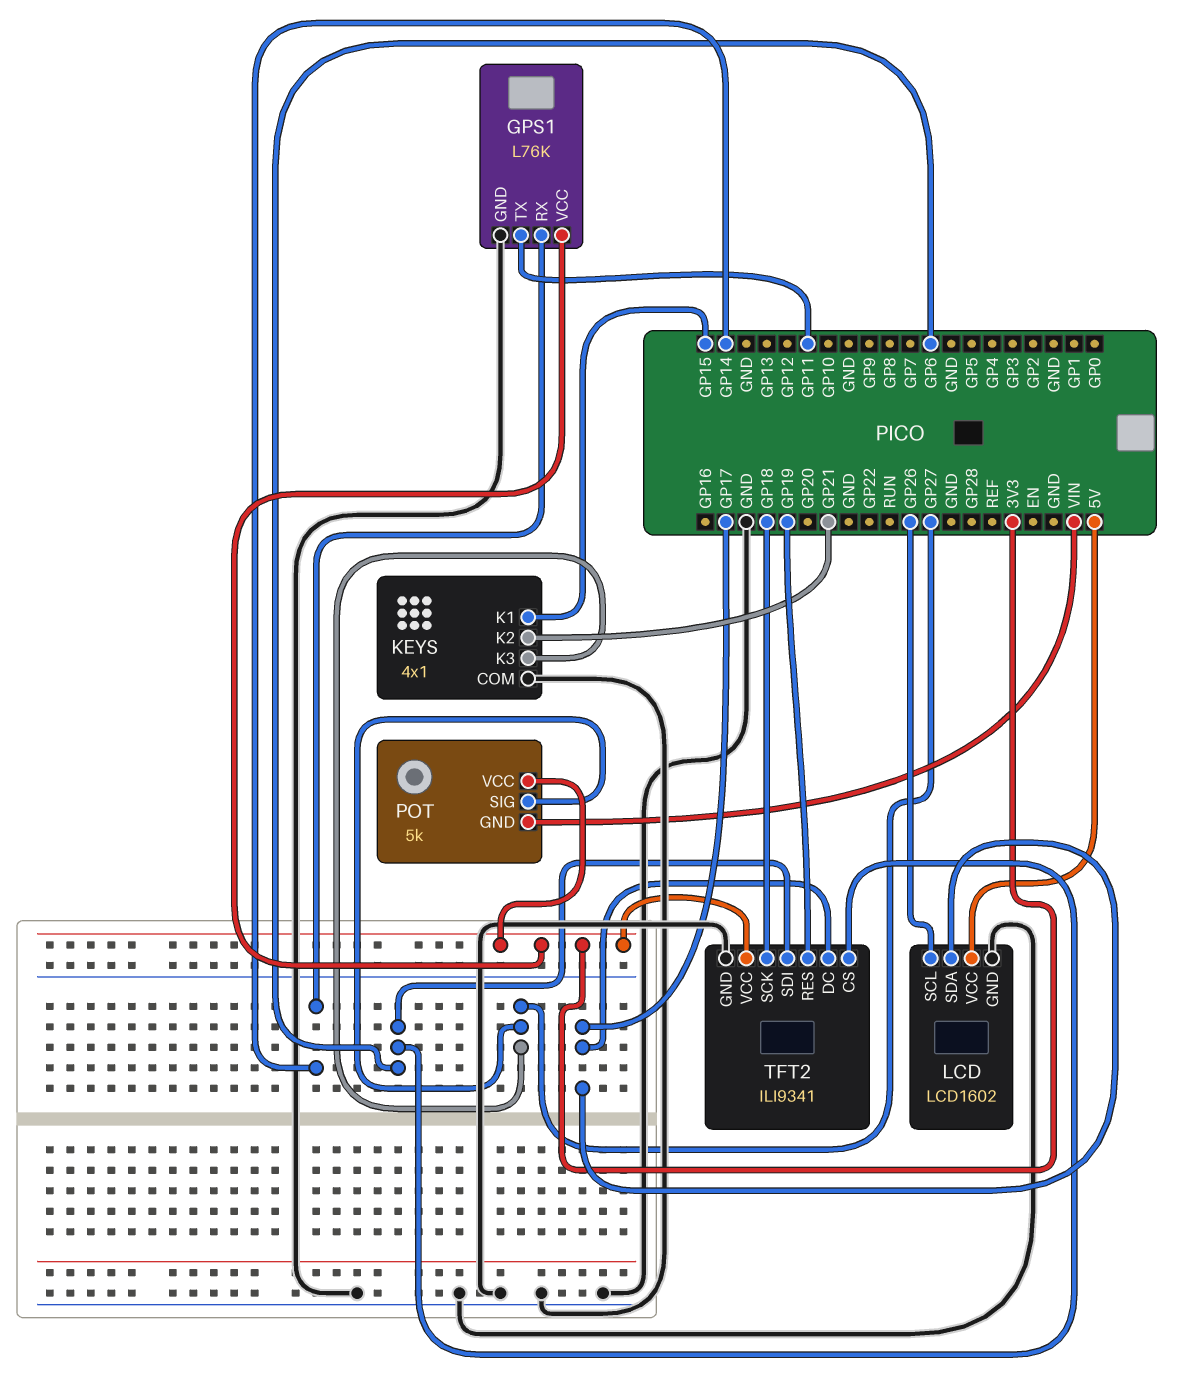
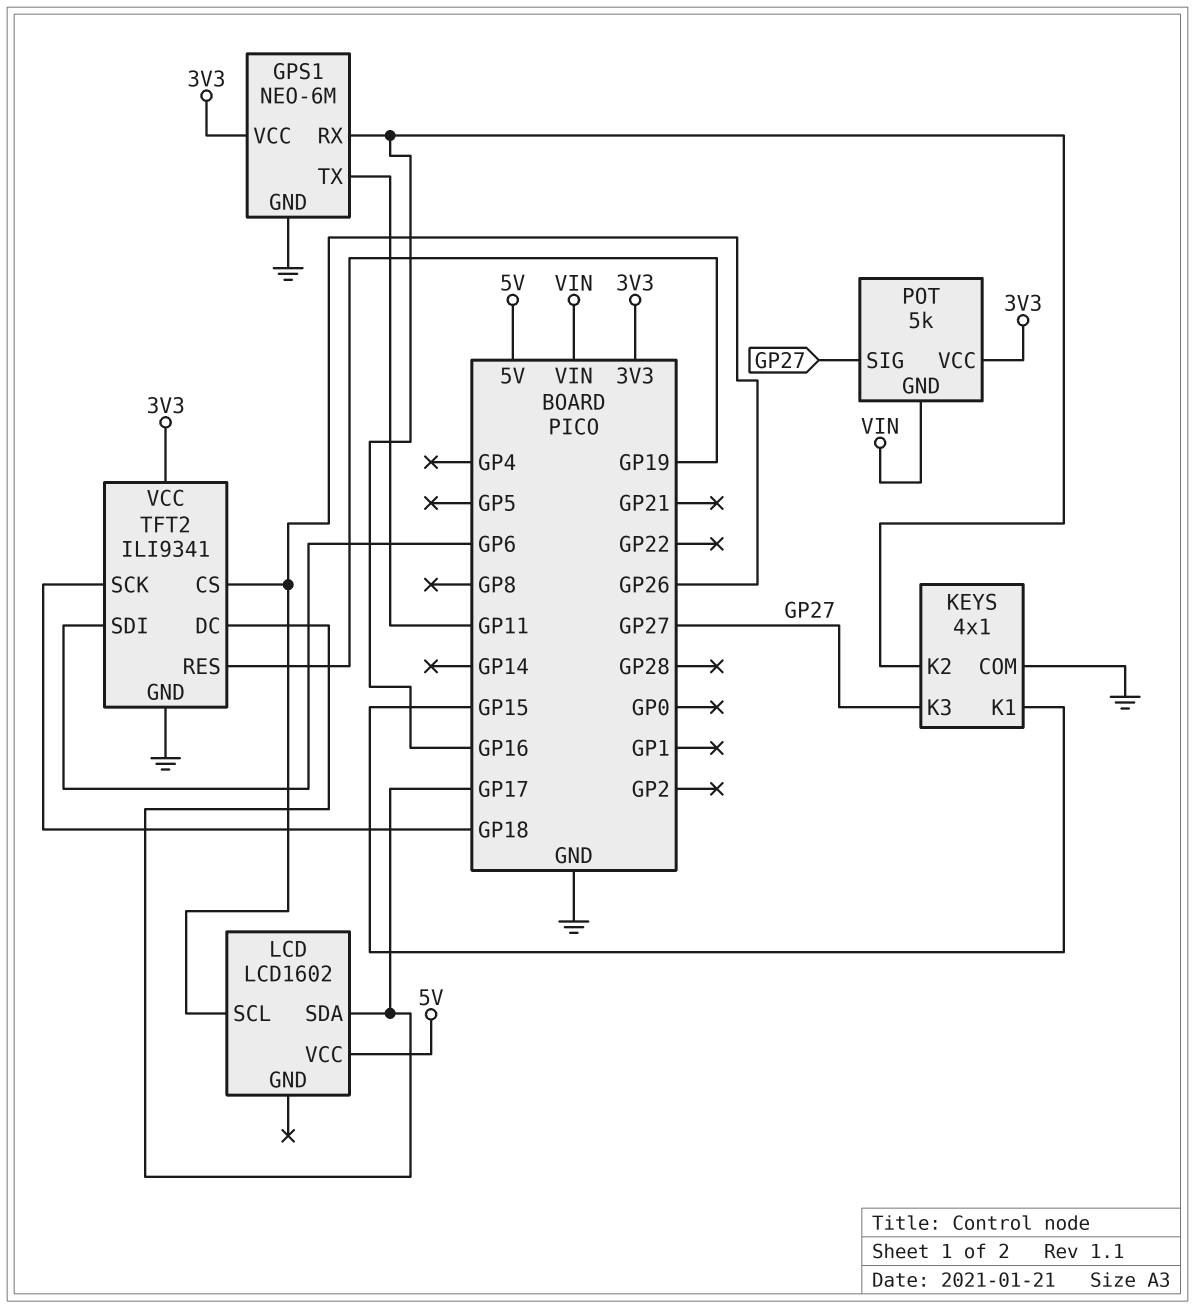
GPS1: L76K -> NEO-6M
GPS1 pin RX: GP14 -> GP16
KEYS pin K2: GP21 -> GP16
LCD pin GND: GND -> none
TFT2 pin CS: GP6 -> GP26

